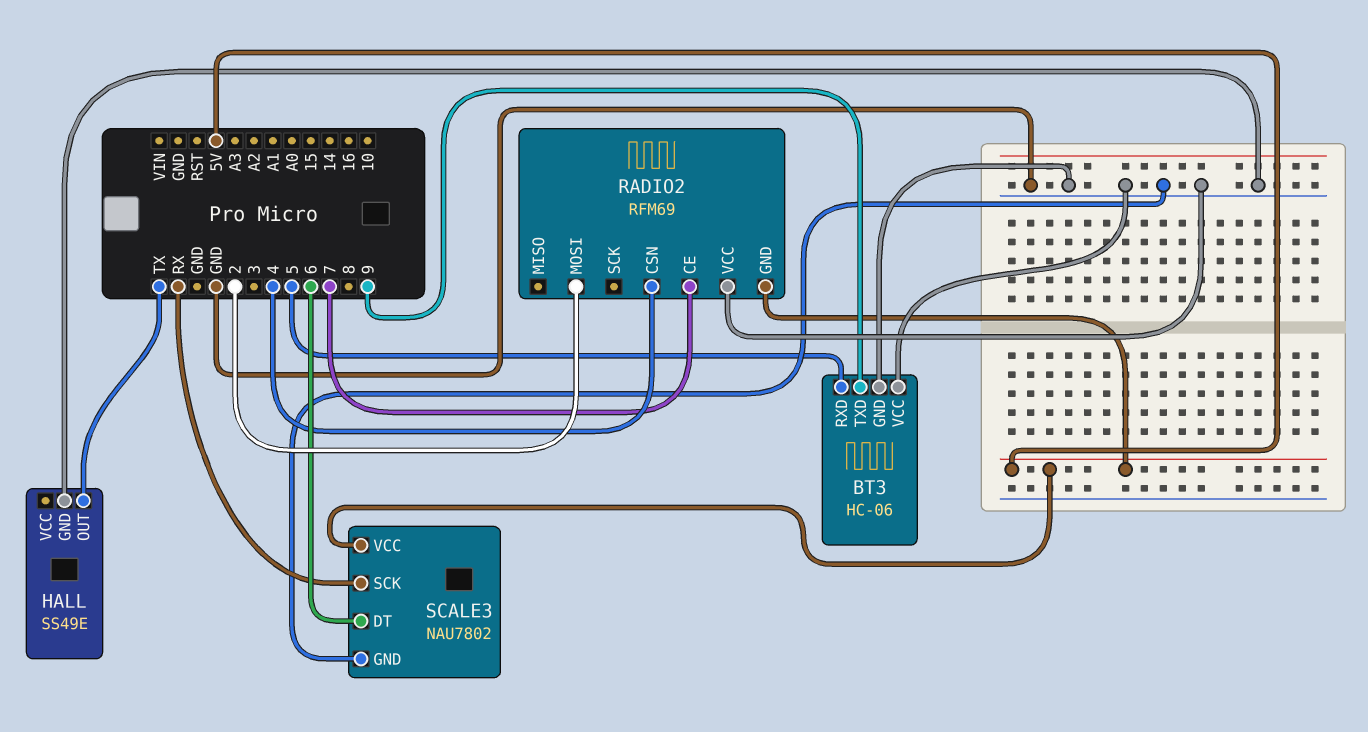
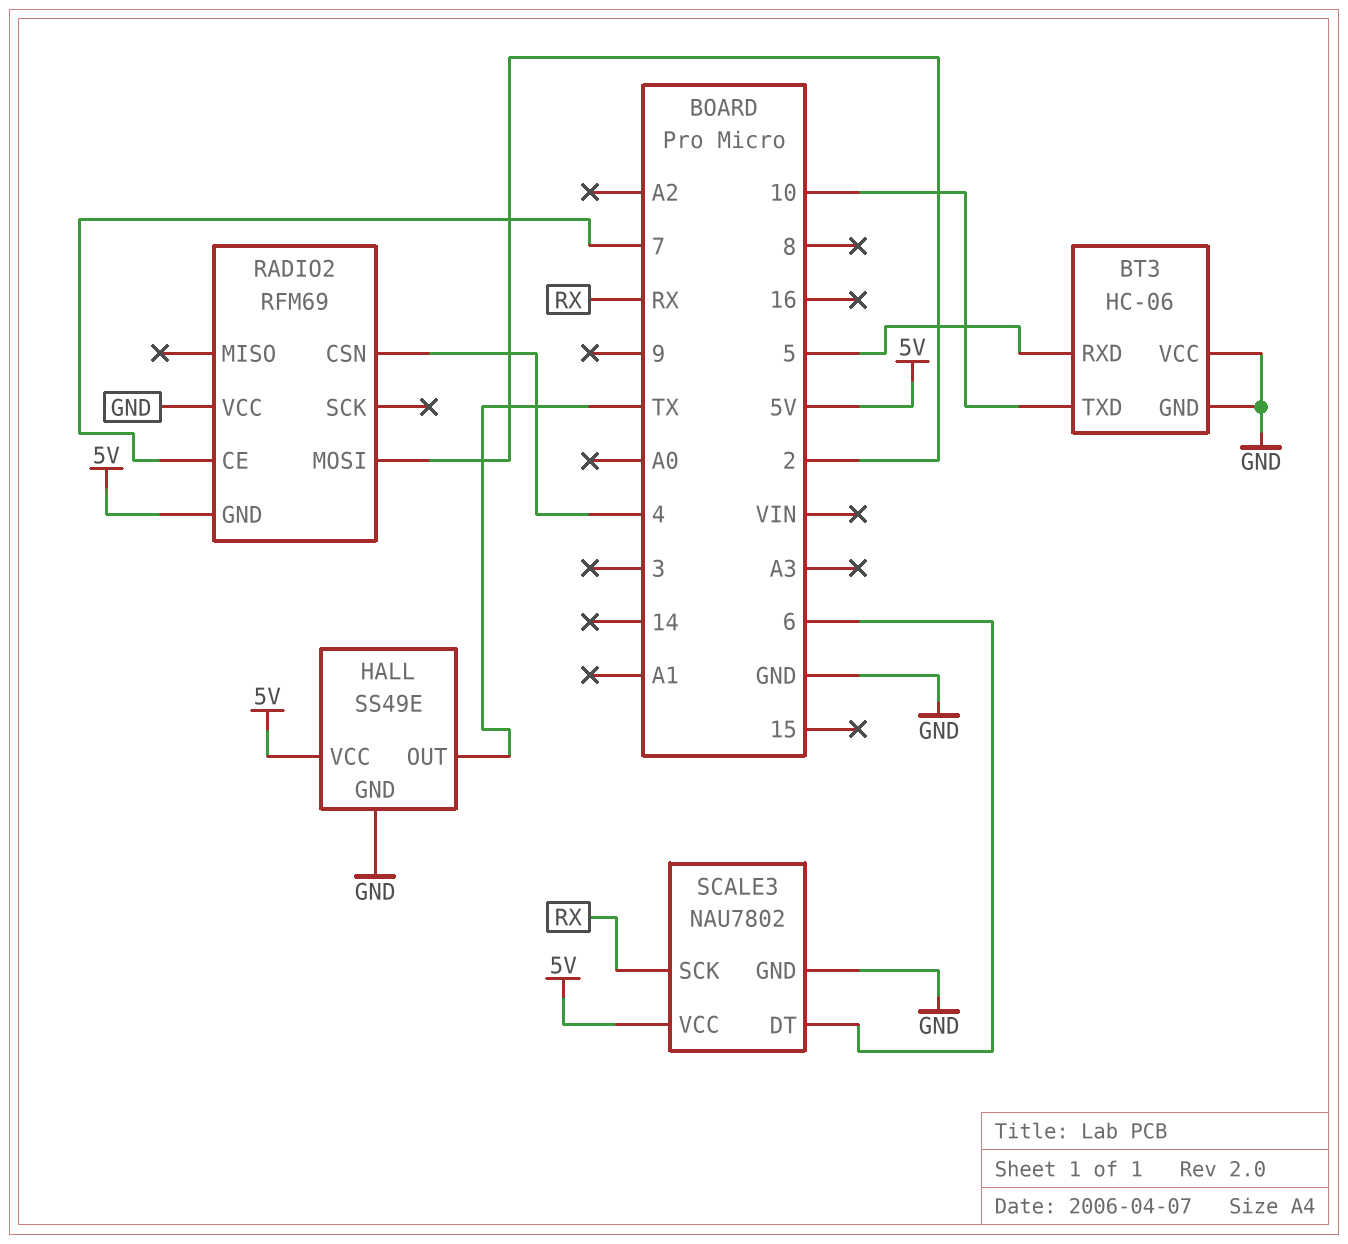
BT3 pin TXD: 9 -> 10
HALL pin VCC: none -> 5V

